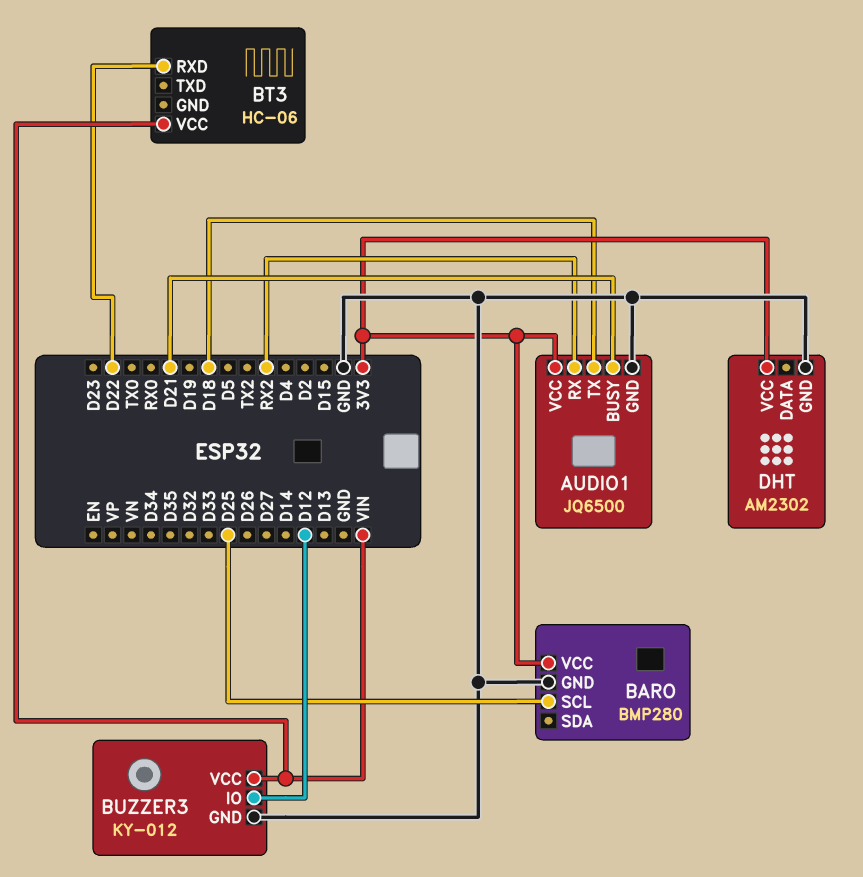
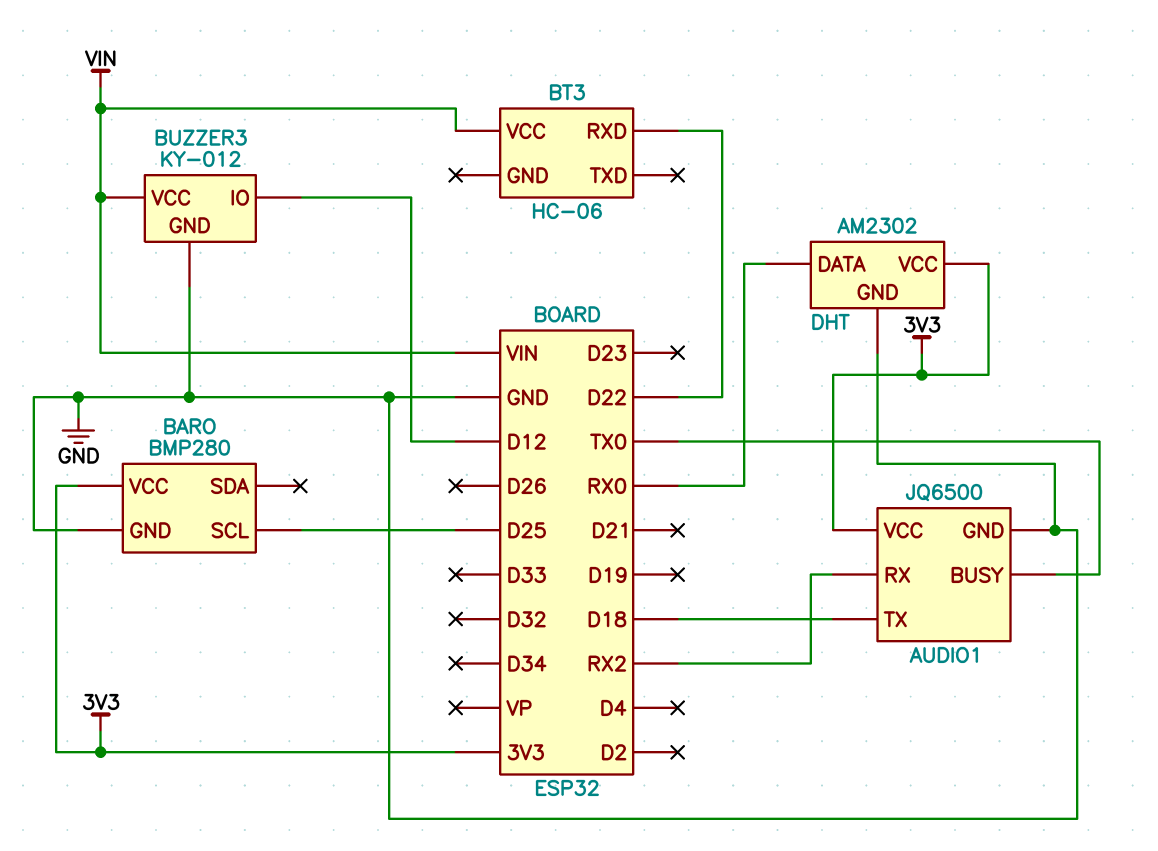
AUDIO1 pin BUSY: D21 -> TX0
DHT pin DATA: none -> RX0

